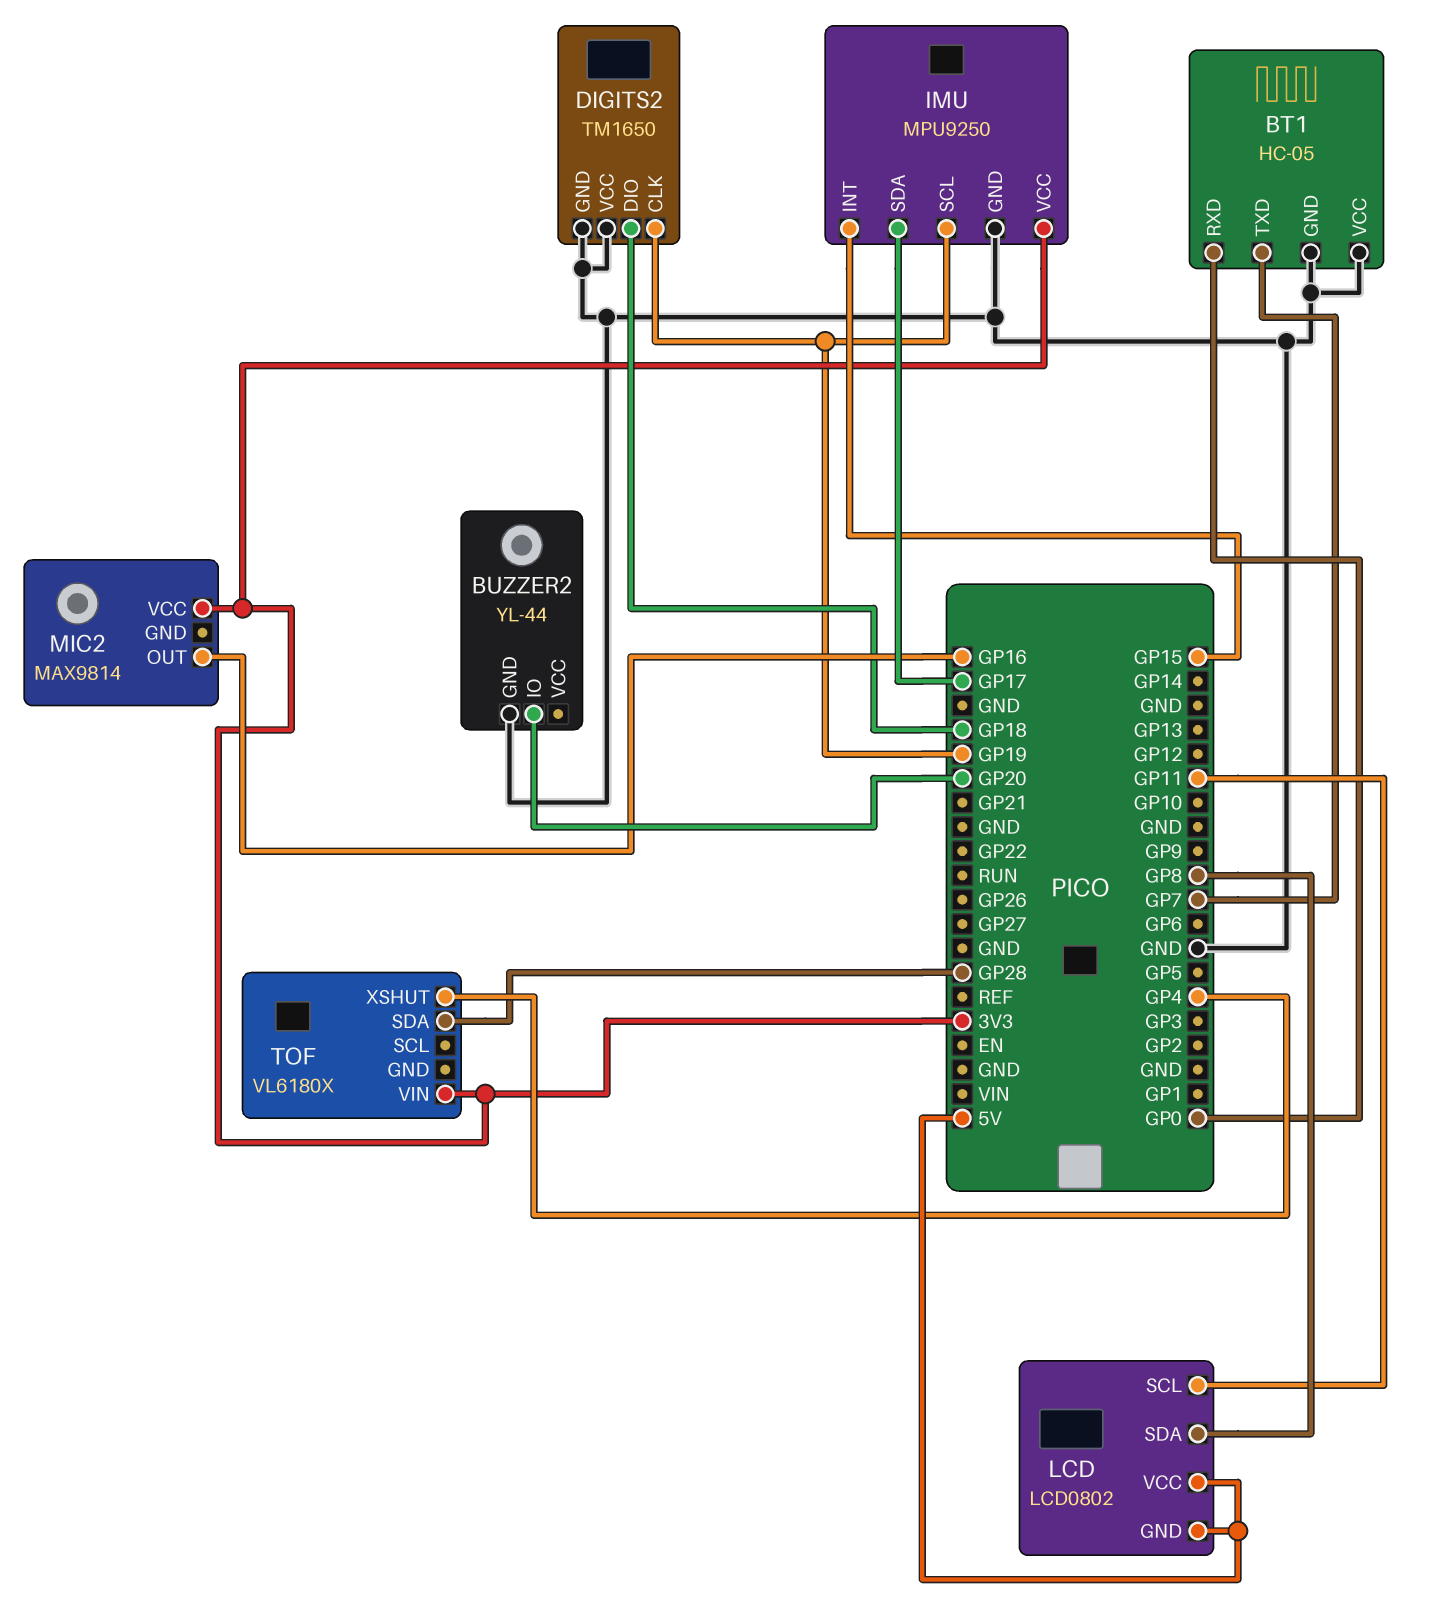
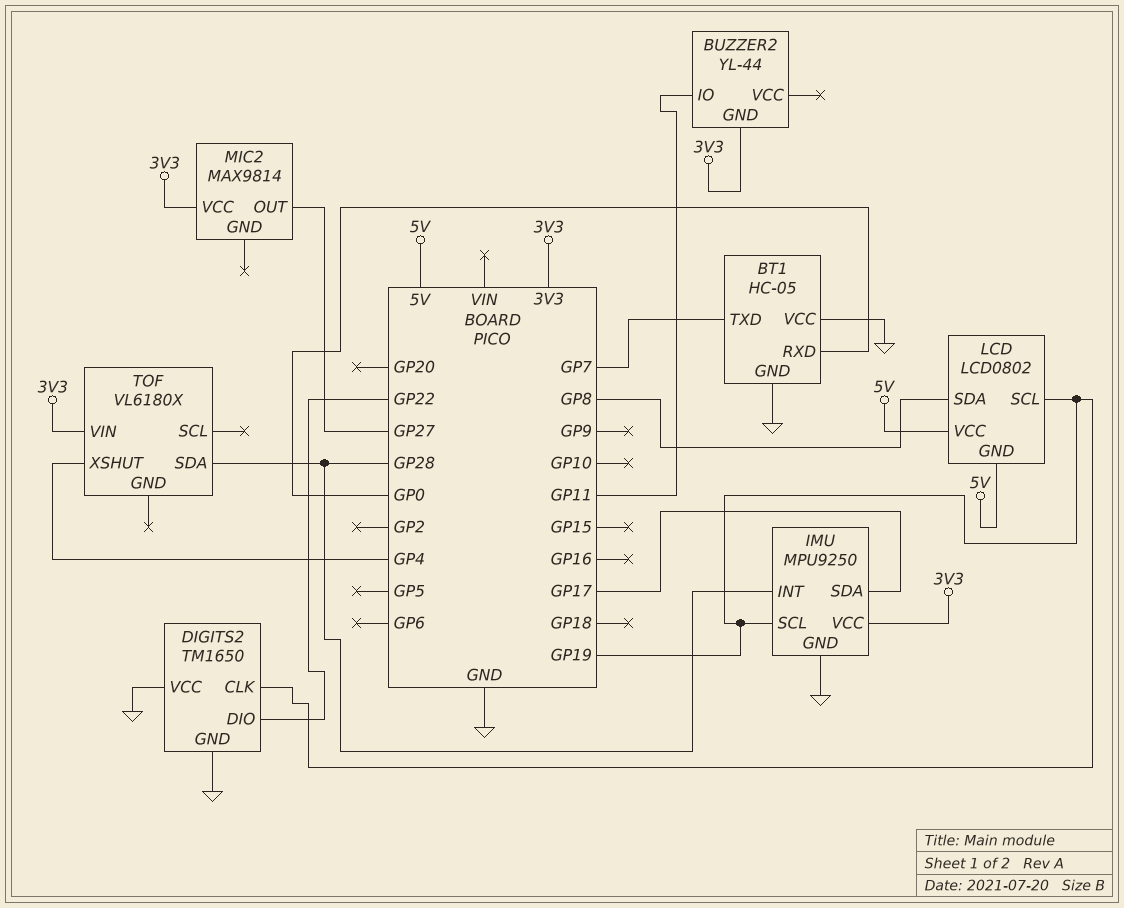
BUZZER2 pin GND: GND -> 3V3
BUZZER2 pin IO: GP20 -> GP11
DIGITS2 pin DIO: GP18 -> GP22
IMU pin INT: GP15 -> GP28
LCD pin SCL: GP11 -> GP19
MIC2 pin OUT: GP16 -> GP27

